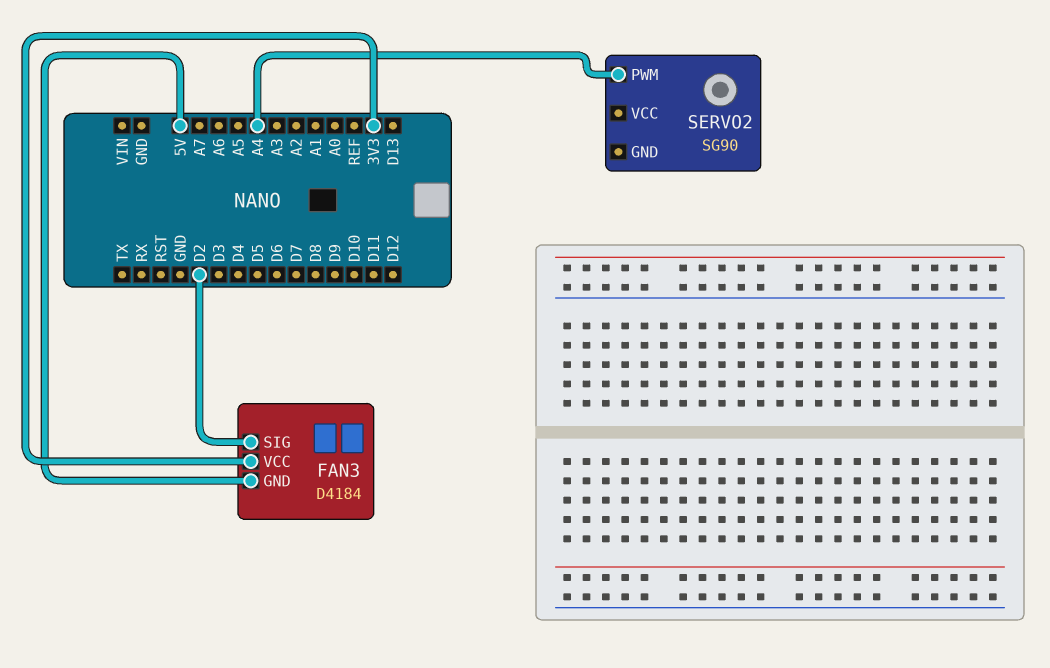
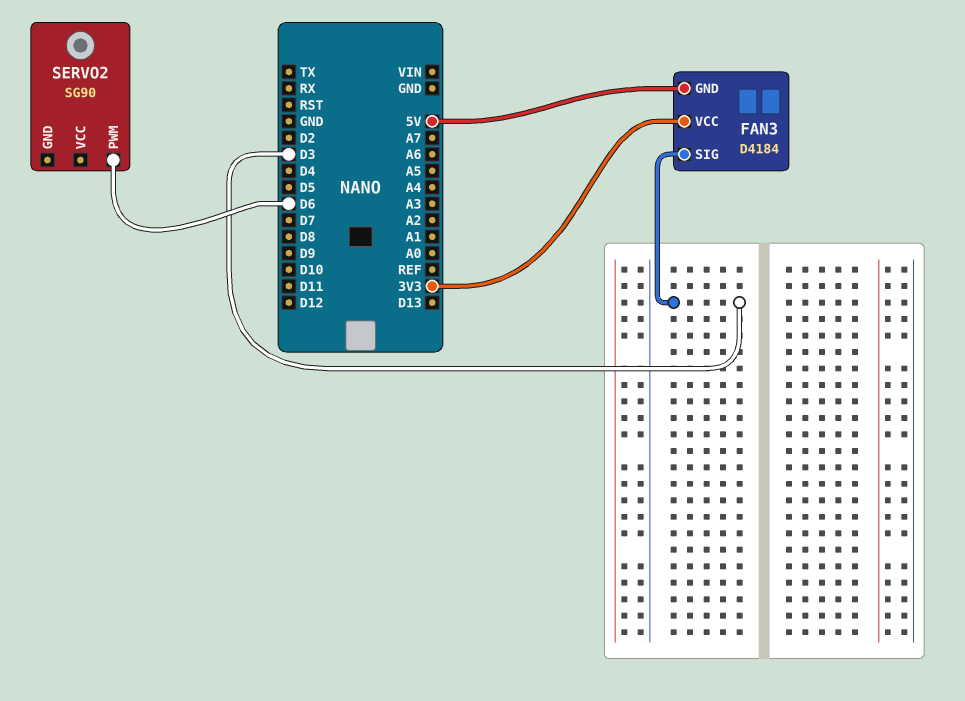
FAN3 pin SIG: D2 -> D3
SERVO2 pin PWM: A4 -> D6

